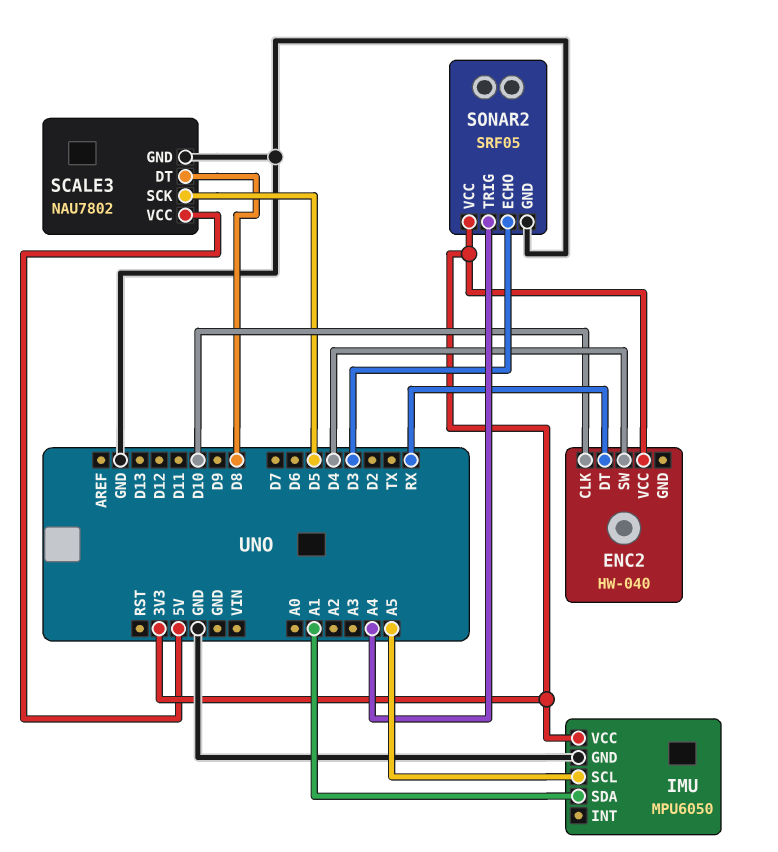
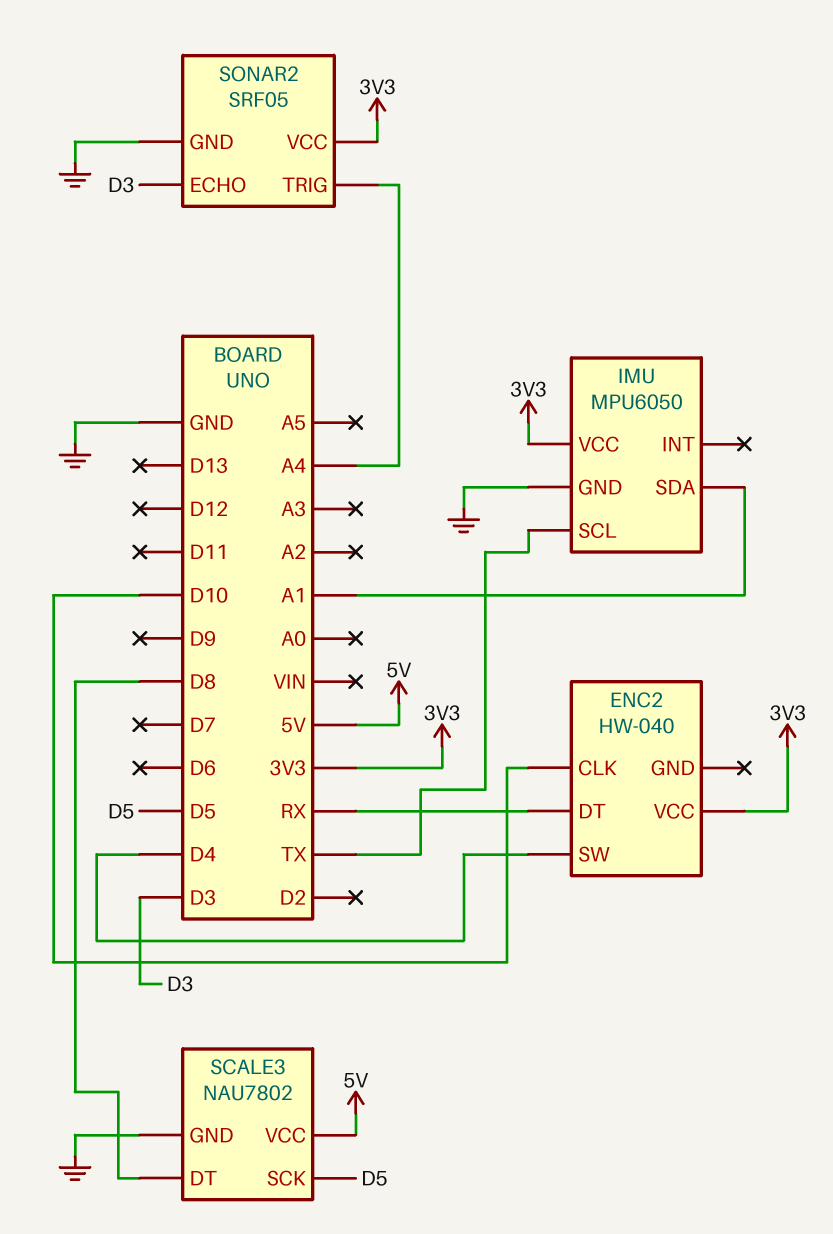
IMU pin SCL: A5 -> TX

